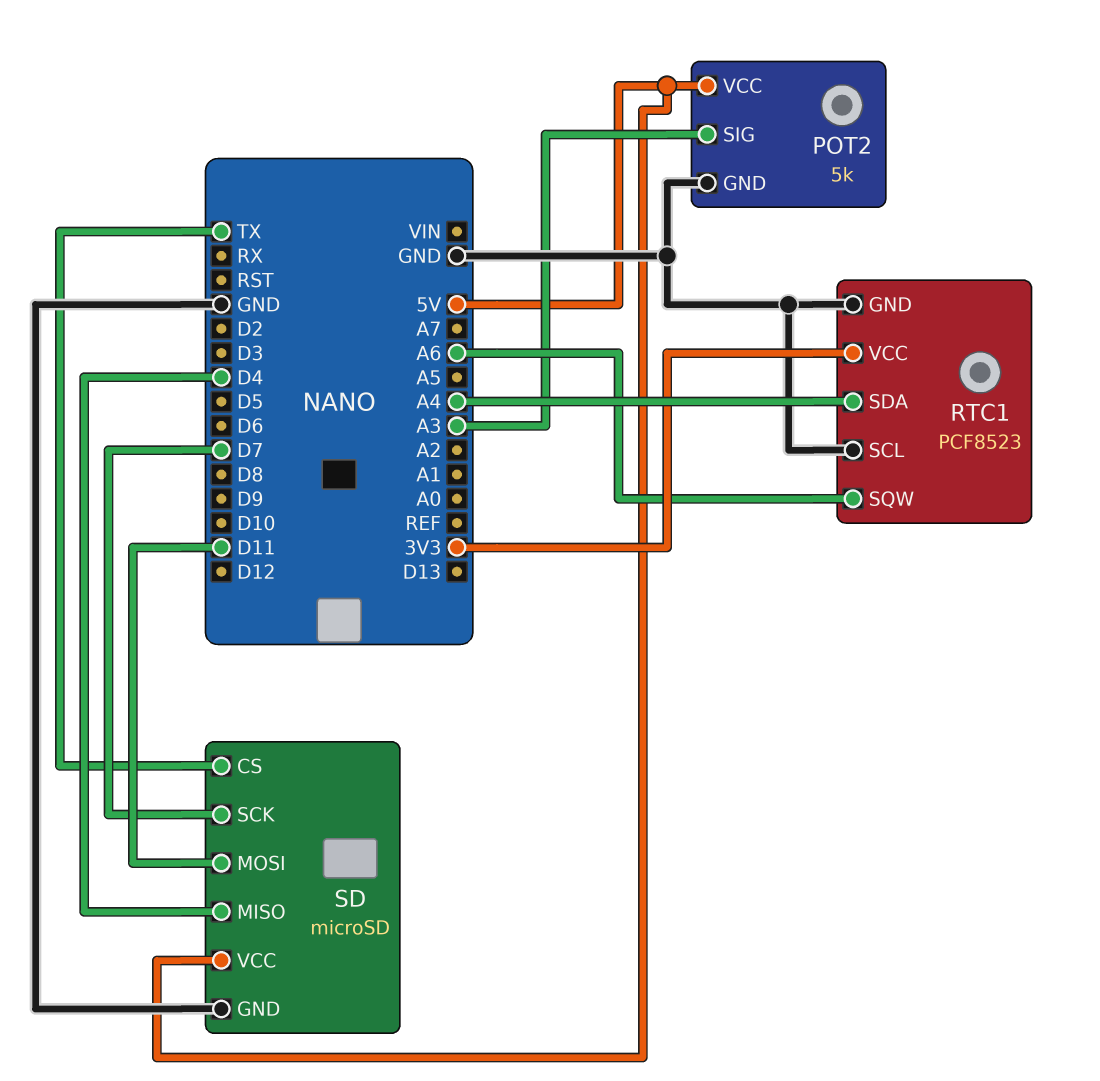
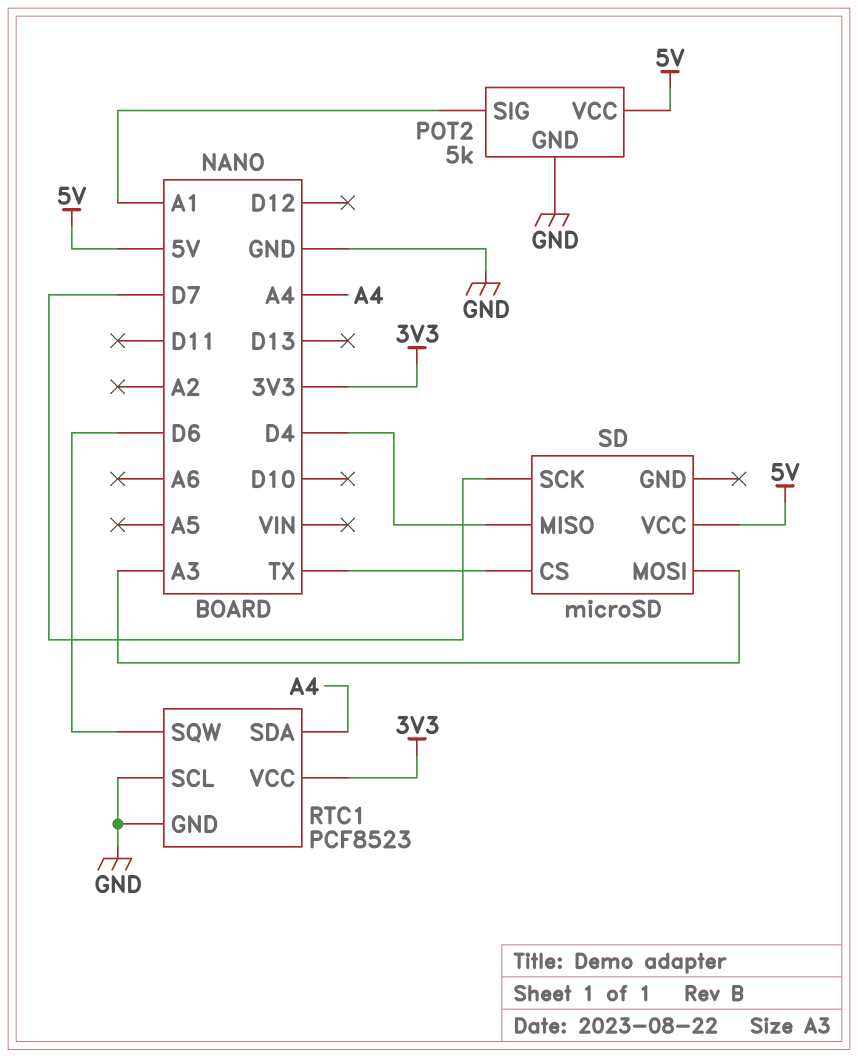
POT2 pin SIG: A3 -> A1
RTC1 pin SQW: A6 -> D6
SD pin GND: GND -> none
SD pin MOSI: D11 -> A3

